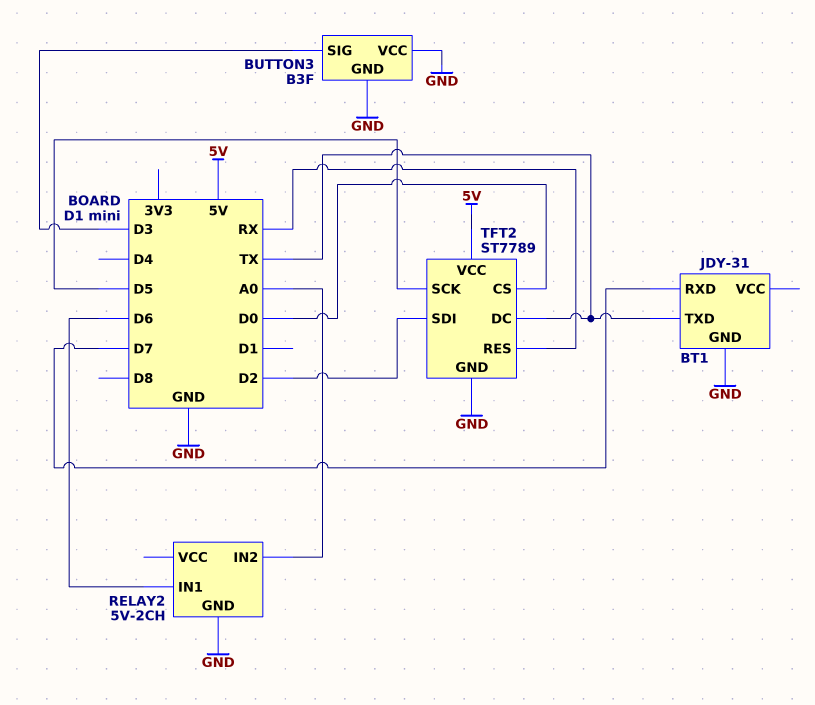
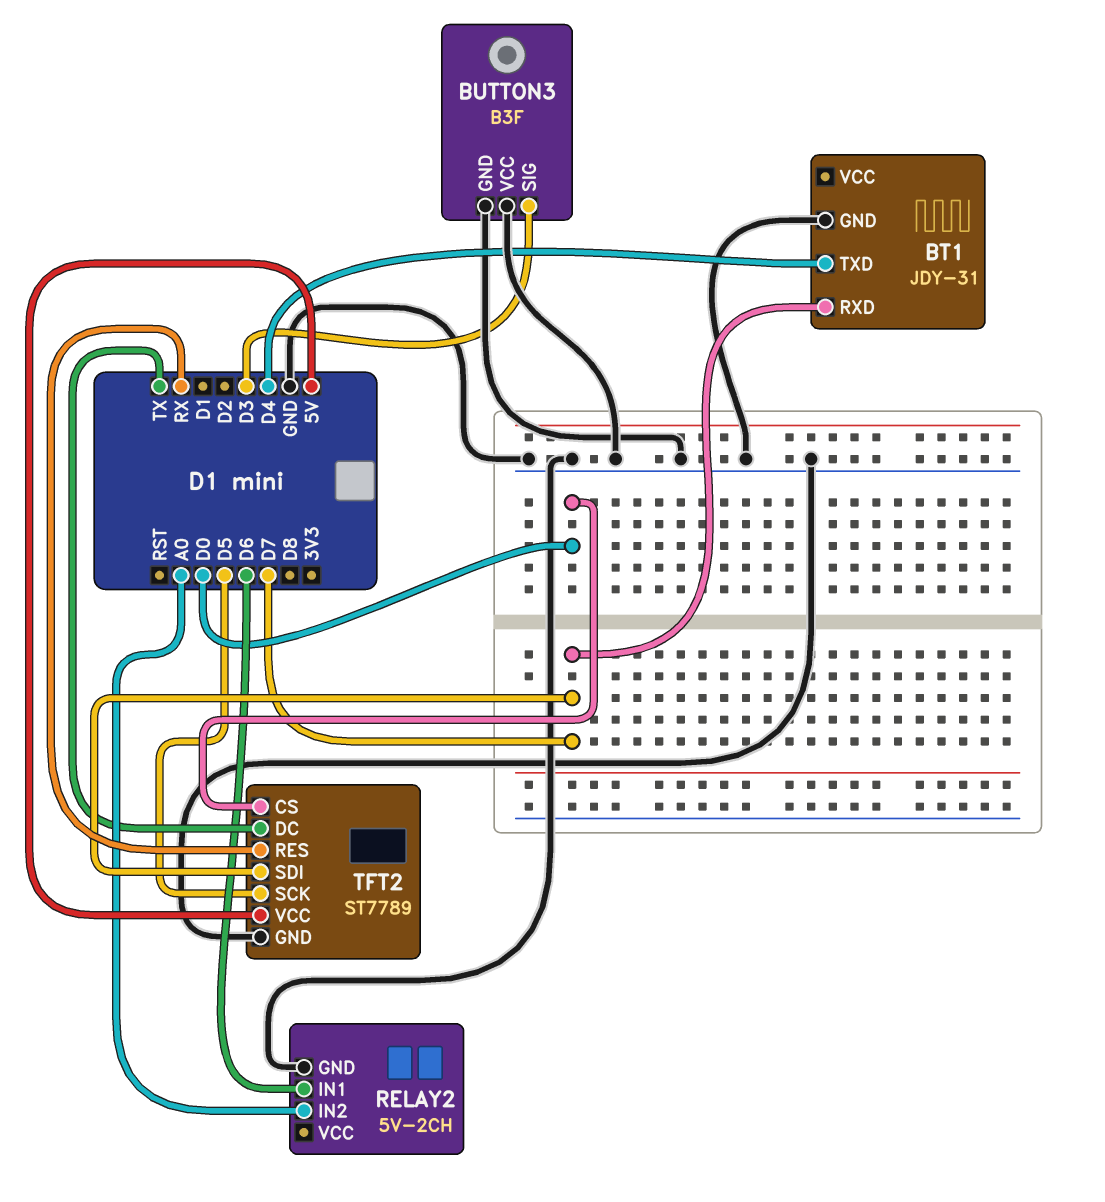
BT1 pin TXD: TX -> D4
TFT2 pin SDI: D2 -> D7

